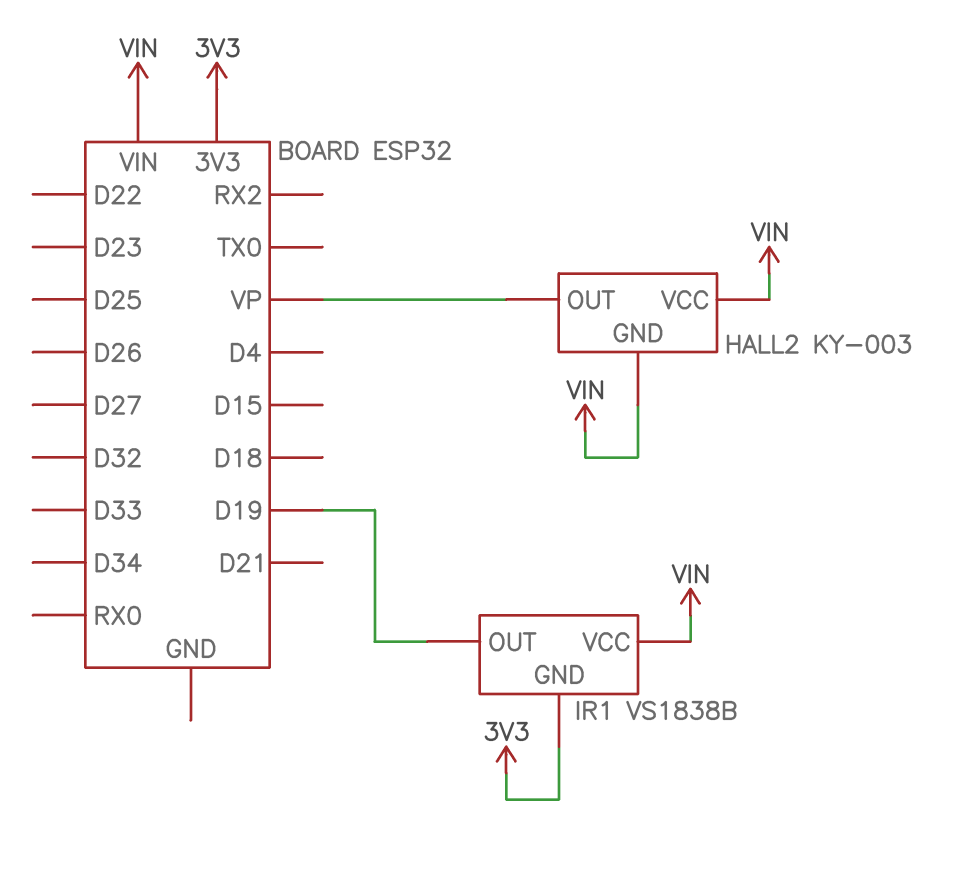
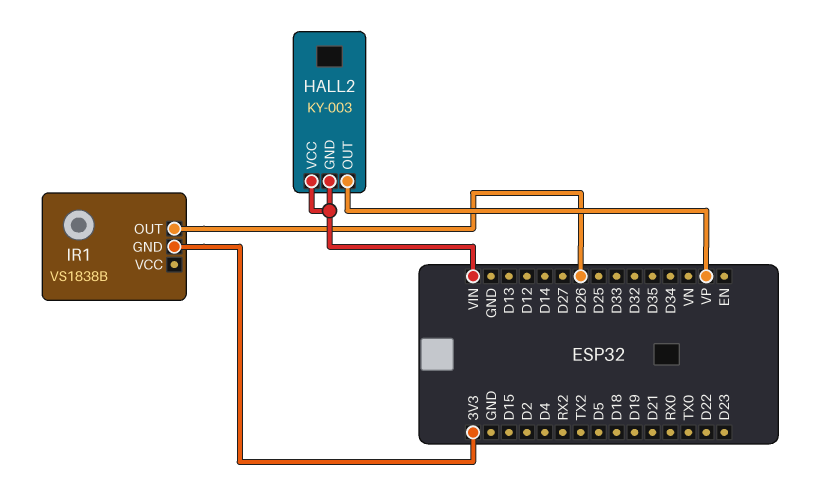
IR1 pin OUT: D19 -> D26
IR1 pin VCC: VIN -> none

